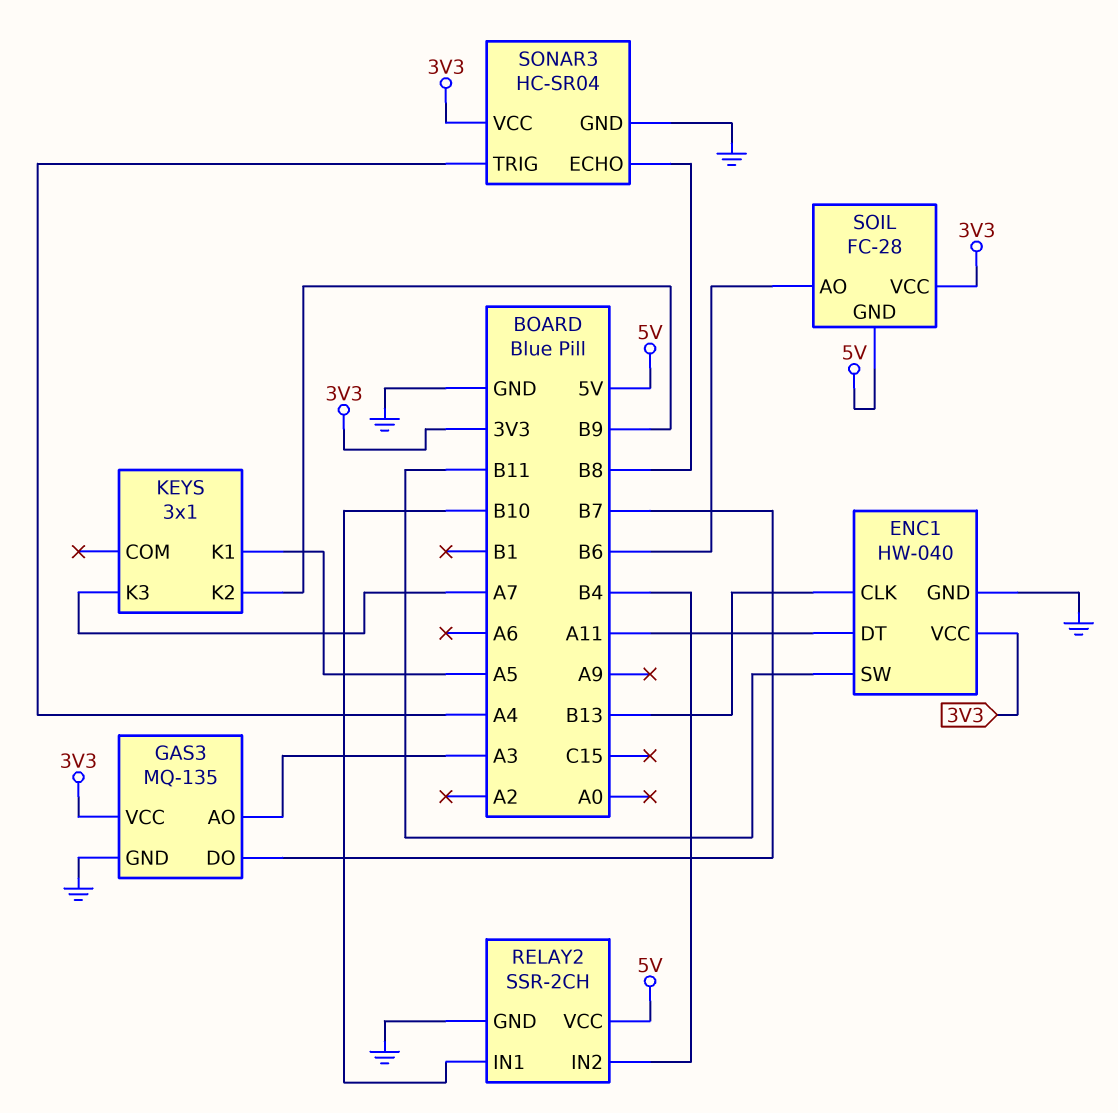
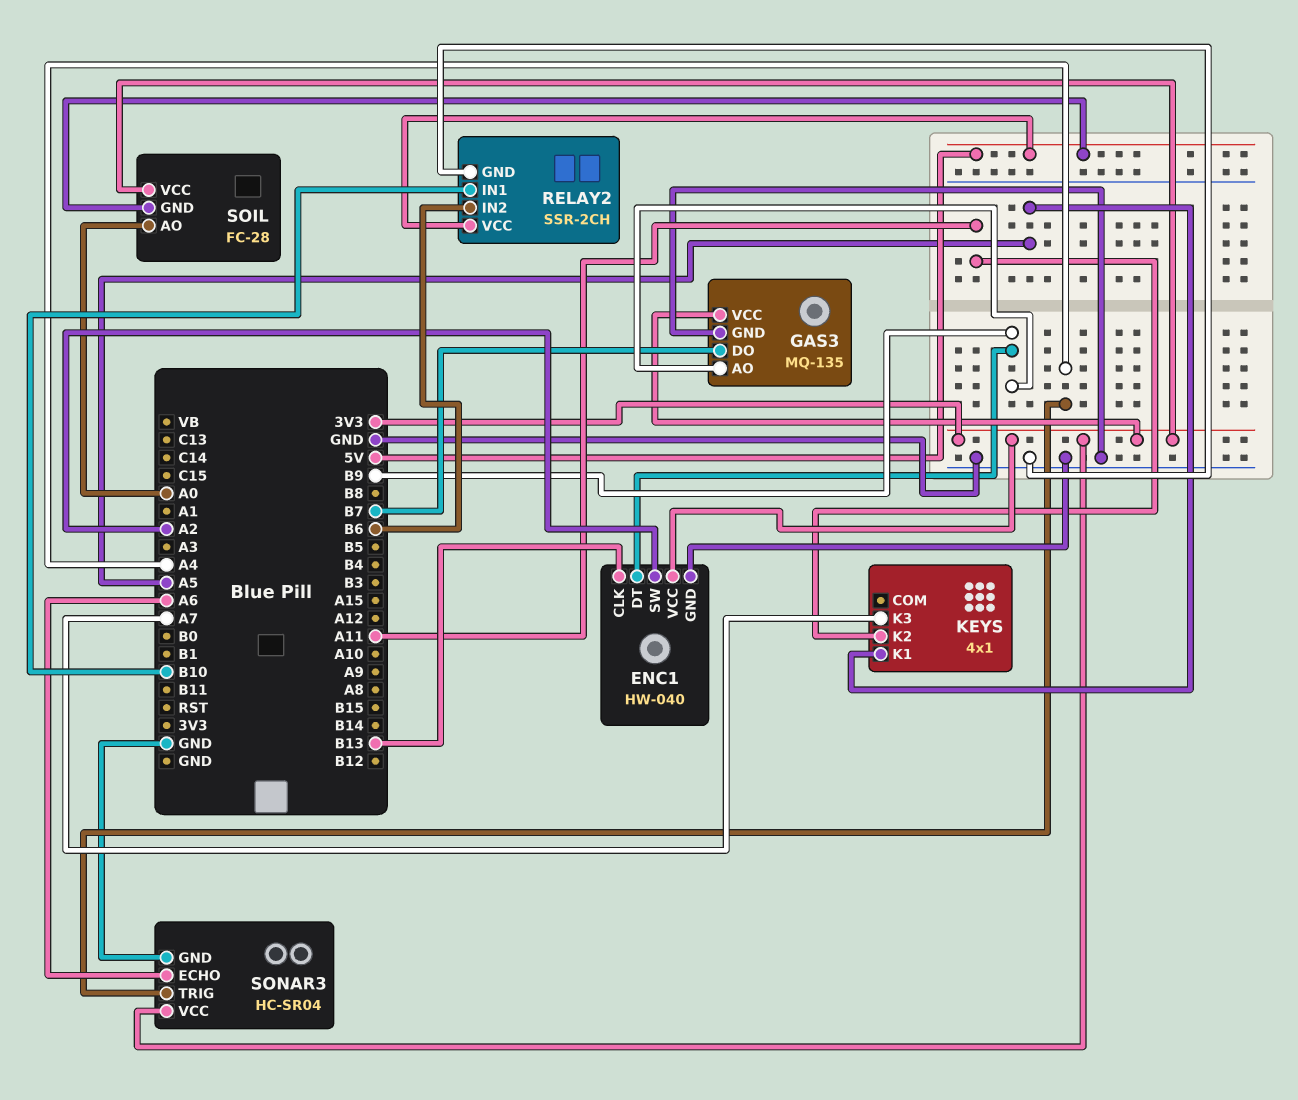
ENC1 pin DT: A11 -> B9
ENC1 pin SW: B11 -> A2
GAS3 pin AO: A3 -> B9
KEYS: 3x1 -> 4x1
KEYS pin K2: B9 -> A11
RELAY2 pin IN2: B4 -> B6
SOIL pin AO: B6 -> A0
SONAR3 pin ECHO: B8 -> A6

